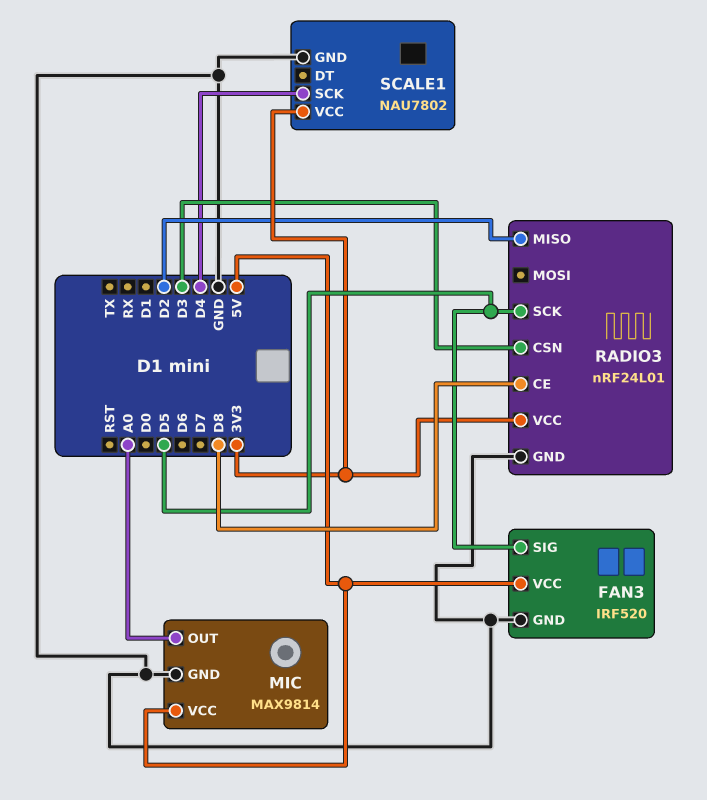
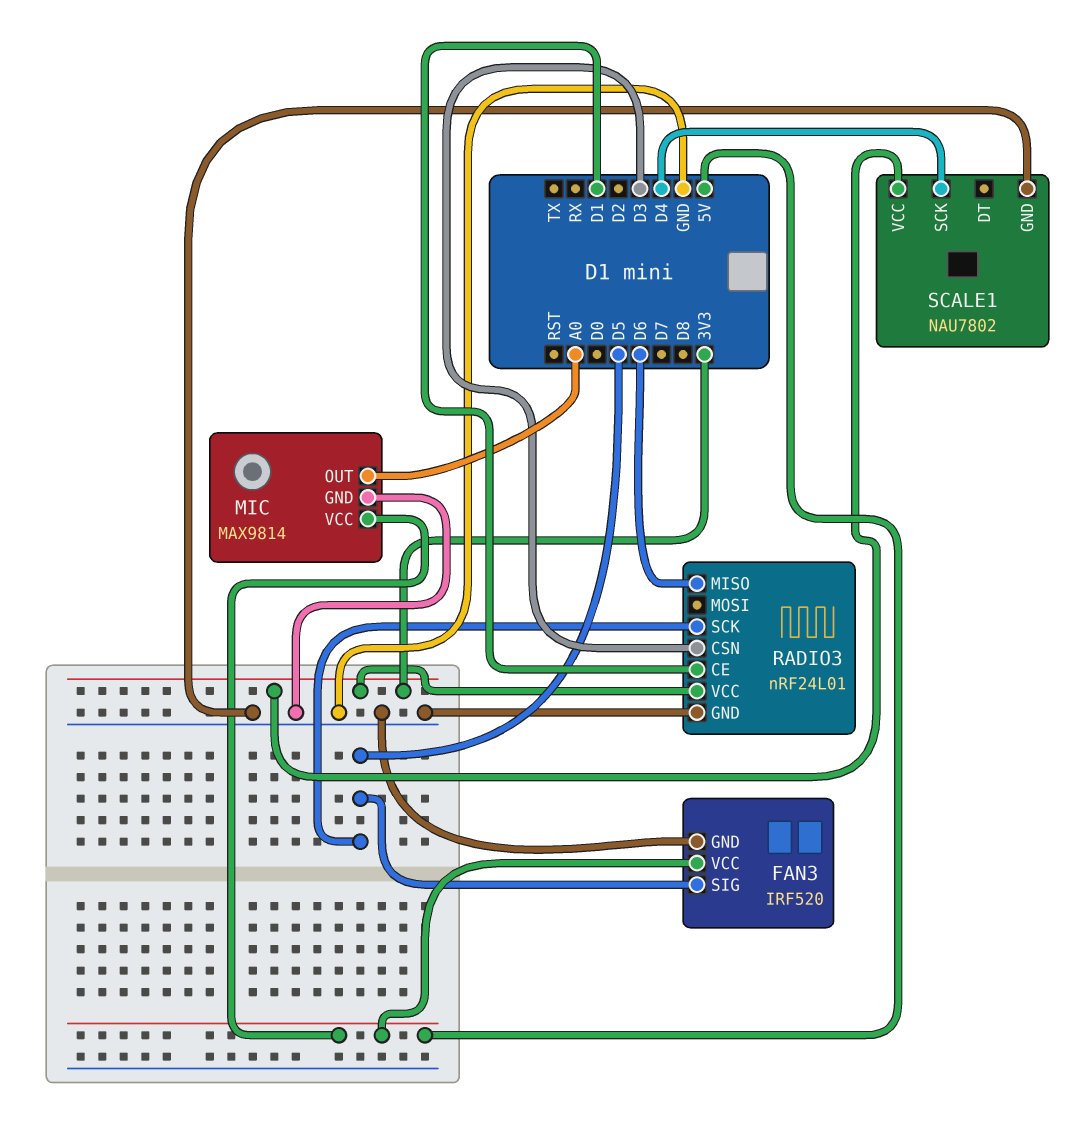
RADIO3 pin CE: D8 -> D1
RADIO3 pin MISO: D2 -> D6

